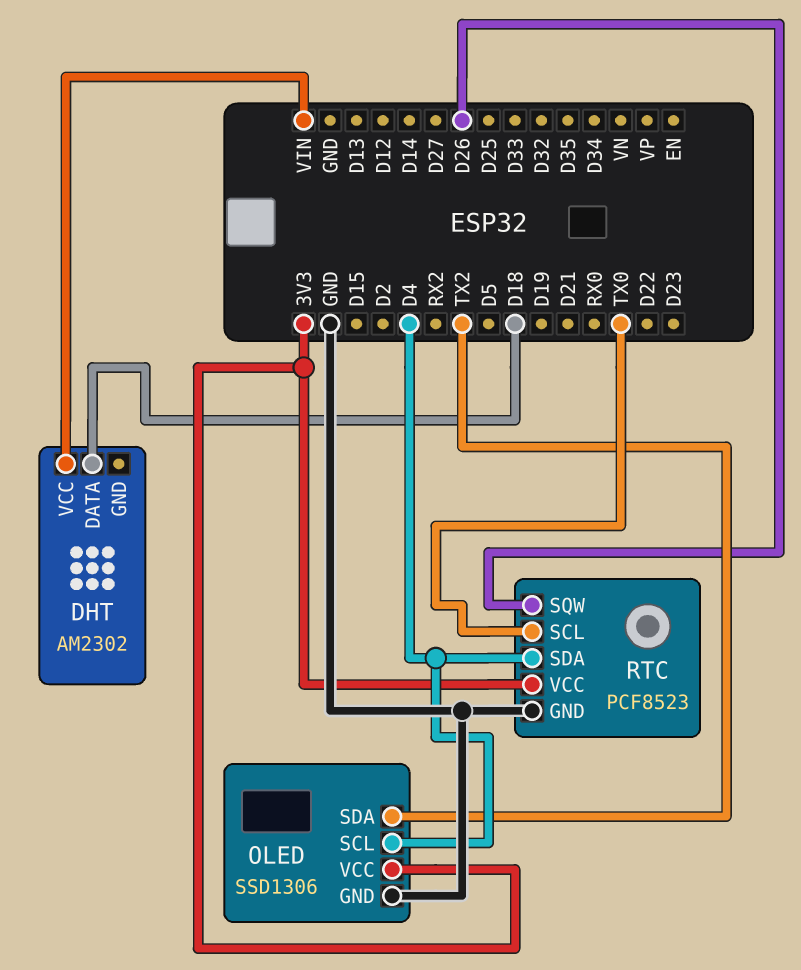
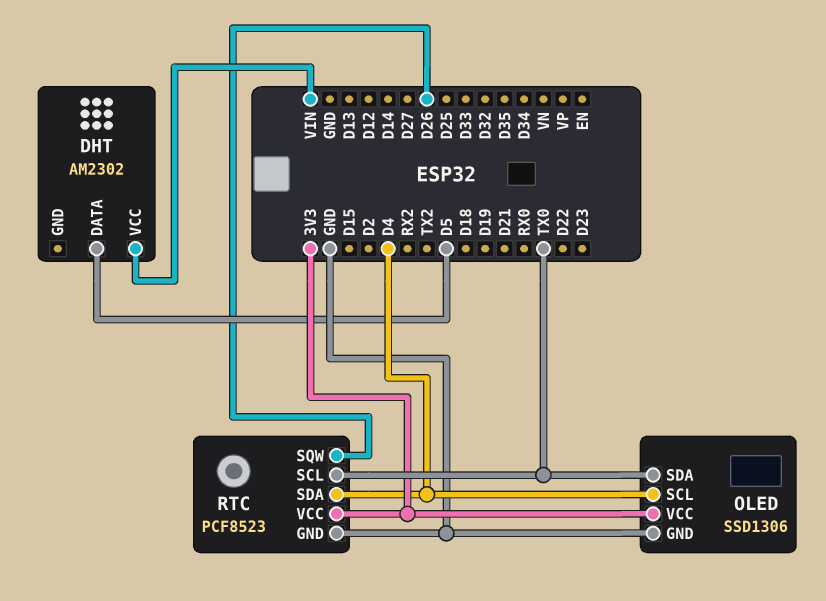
DHT pin DATA: D18 -> D5
OLED pin SDA: TX2 -> TX0

